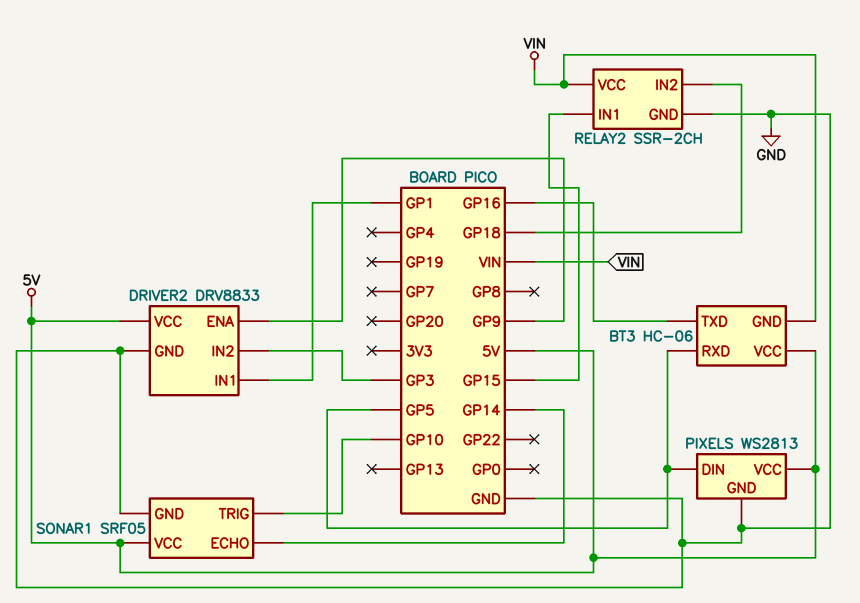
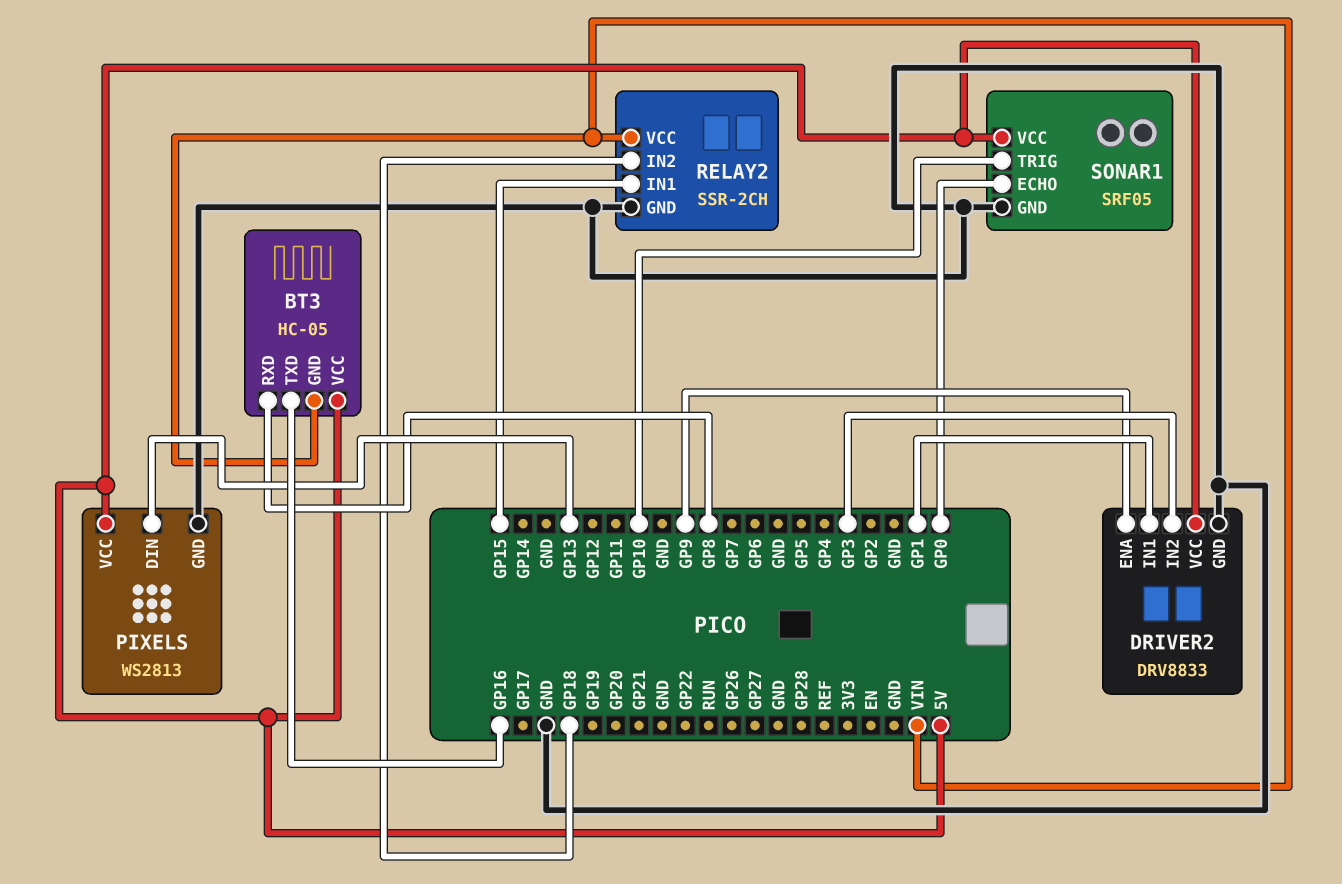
BT3: HC-06 -> HC-05
BT3 pin RXD: GP5 -> GP8
PIXELS pin DIN: GP5 -> GP13
SONAR1 pin ECHO: GP14 -> GP0

